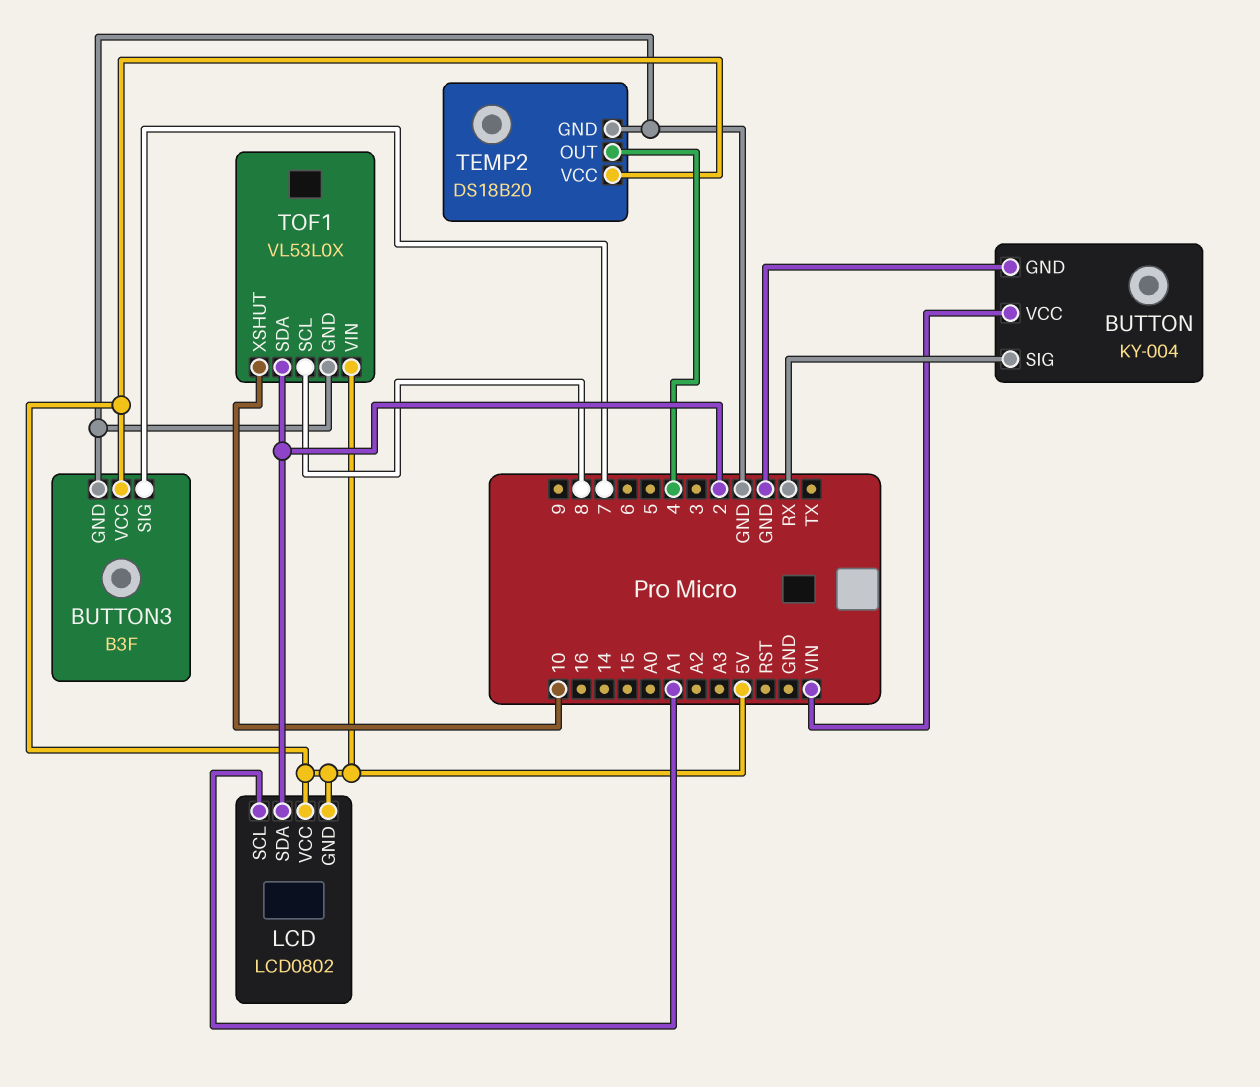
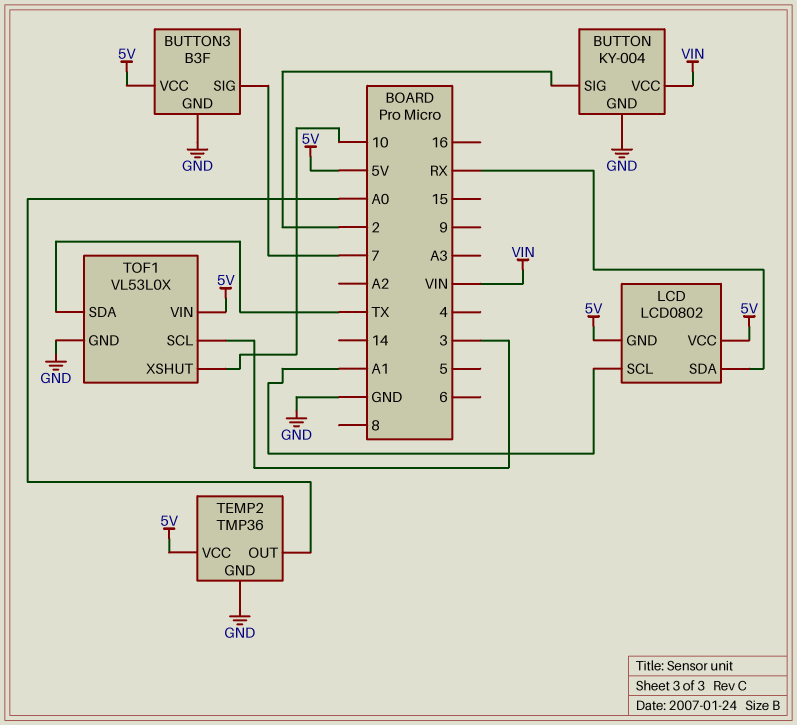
BUTTON pin SIG: RX -> 2
LCD pin SDA: 2 -> RX
TEMP2: DS18B20 -> TMP36
TEMP2 pin OUT: 4 -> A0
TOF1 pin SCL: 8 -> 3
TOF1 pin SDA: 2 -> TX

